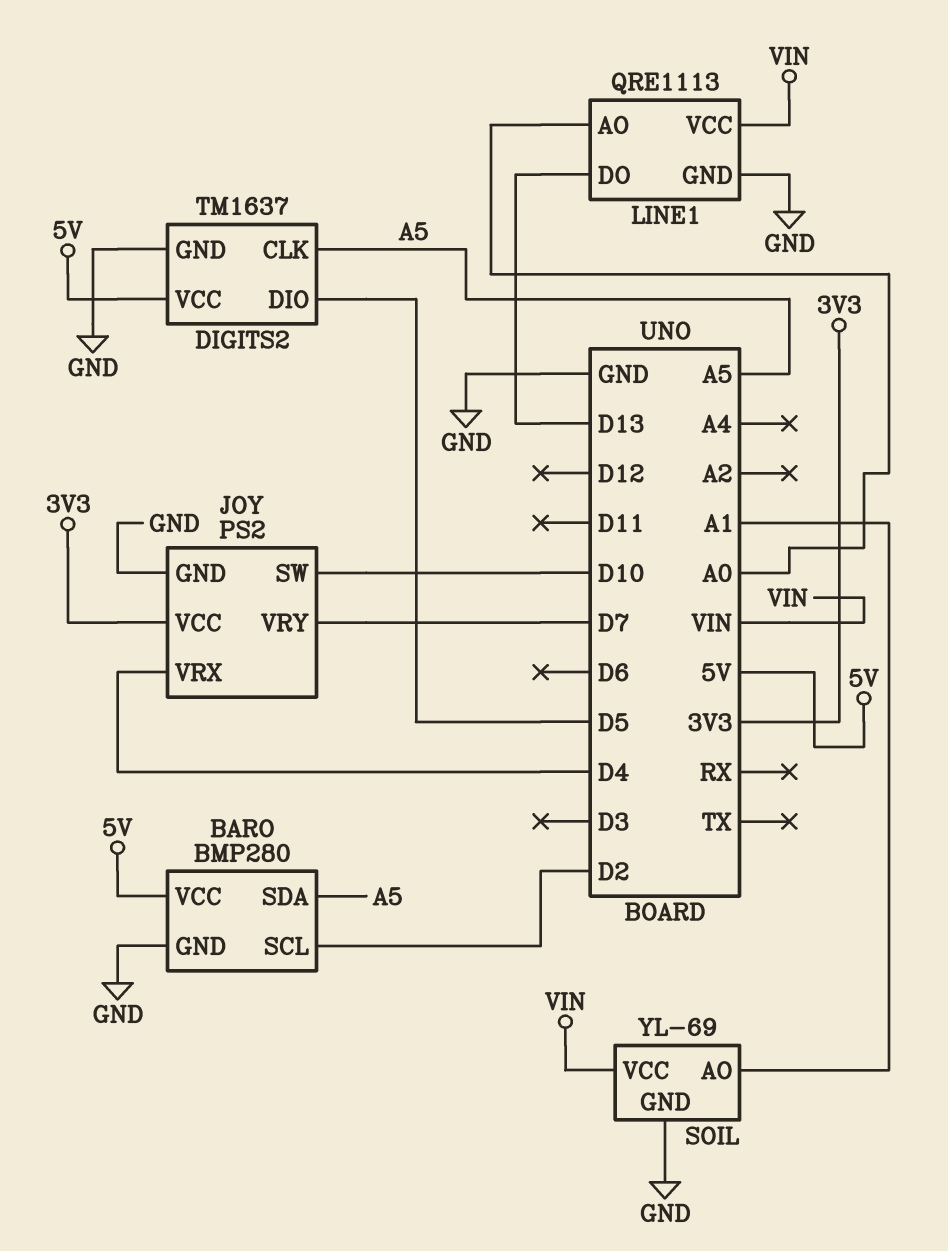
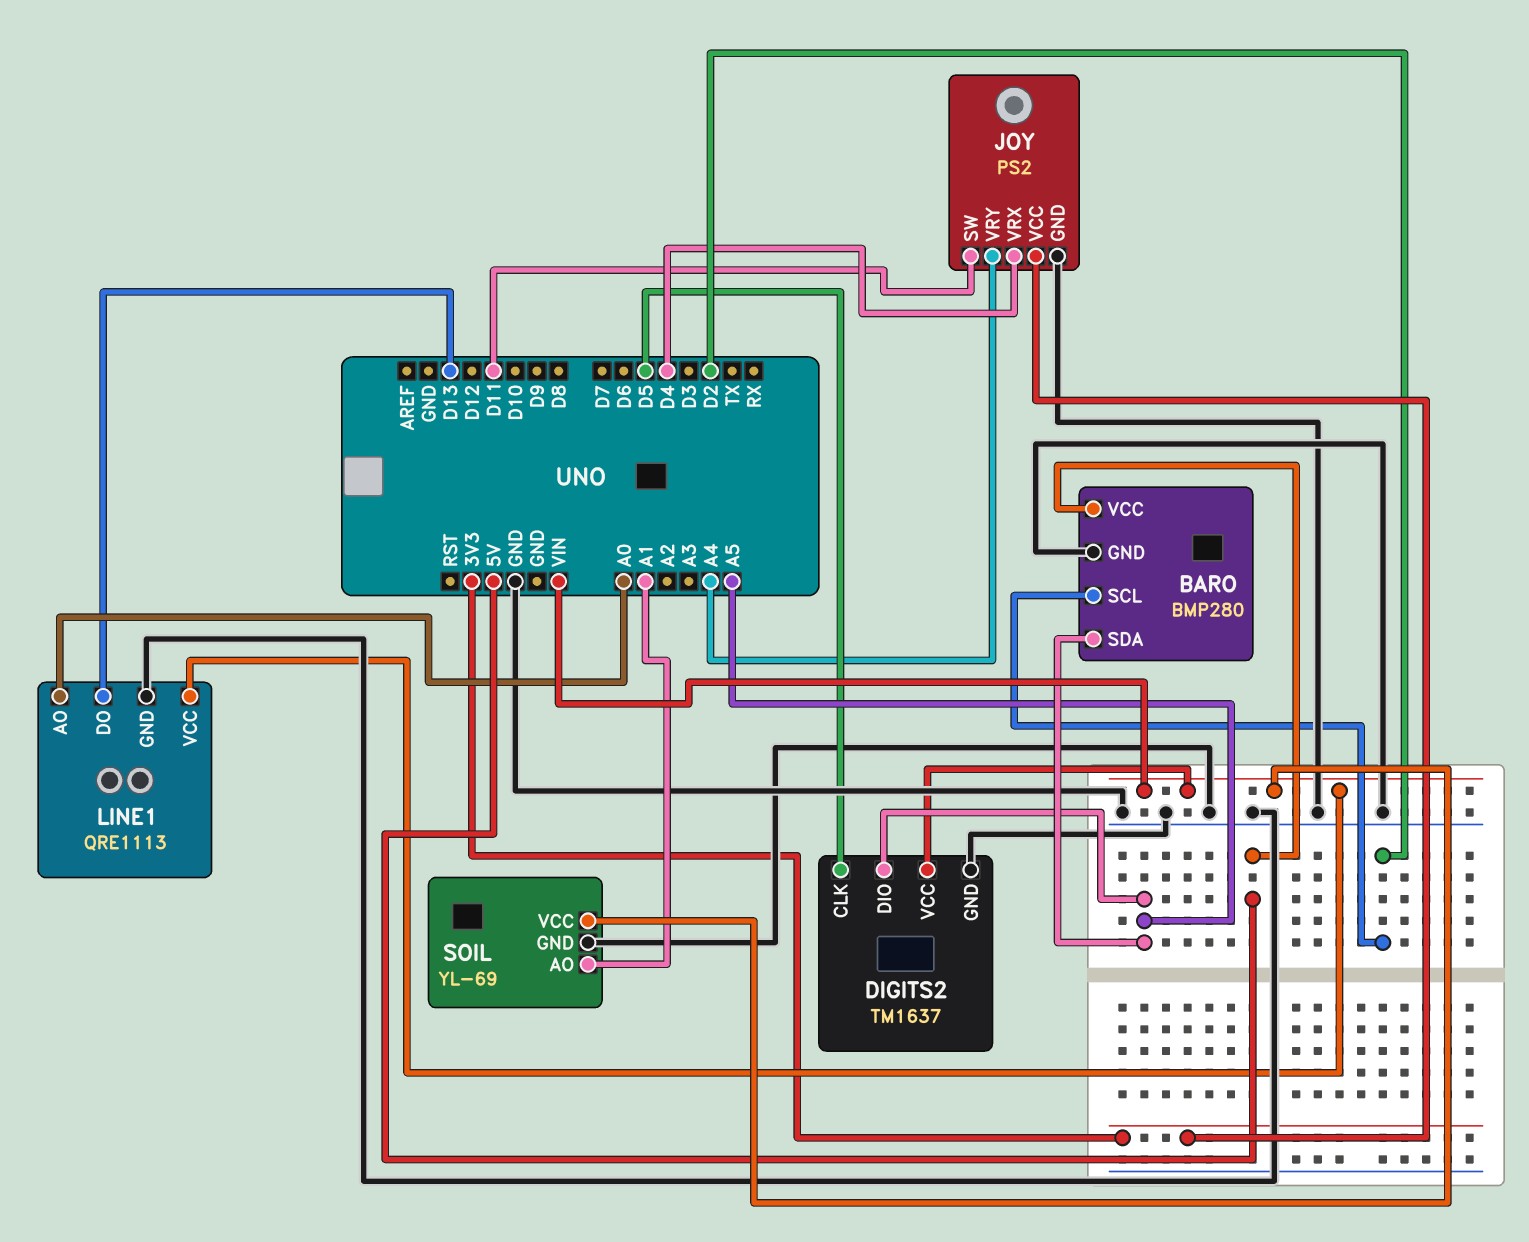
DIGITS2 pin CLK: A5 -> D5
DIGITS2 pin DIO: D5 -> A5
DIGITS2 pin VCC: 5V -> VIN
JOY pin SW: D10 -> D11
JOY pin VRY: D7 -> A4

